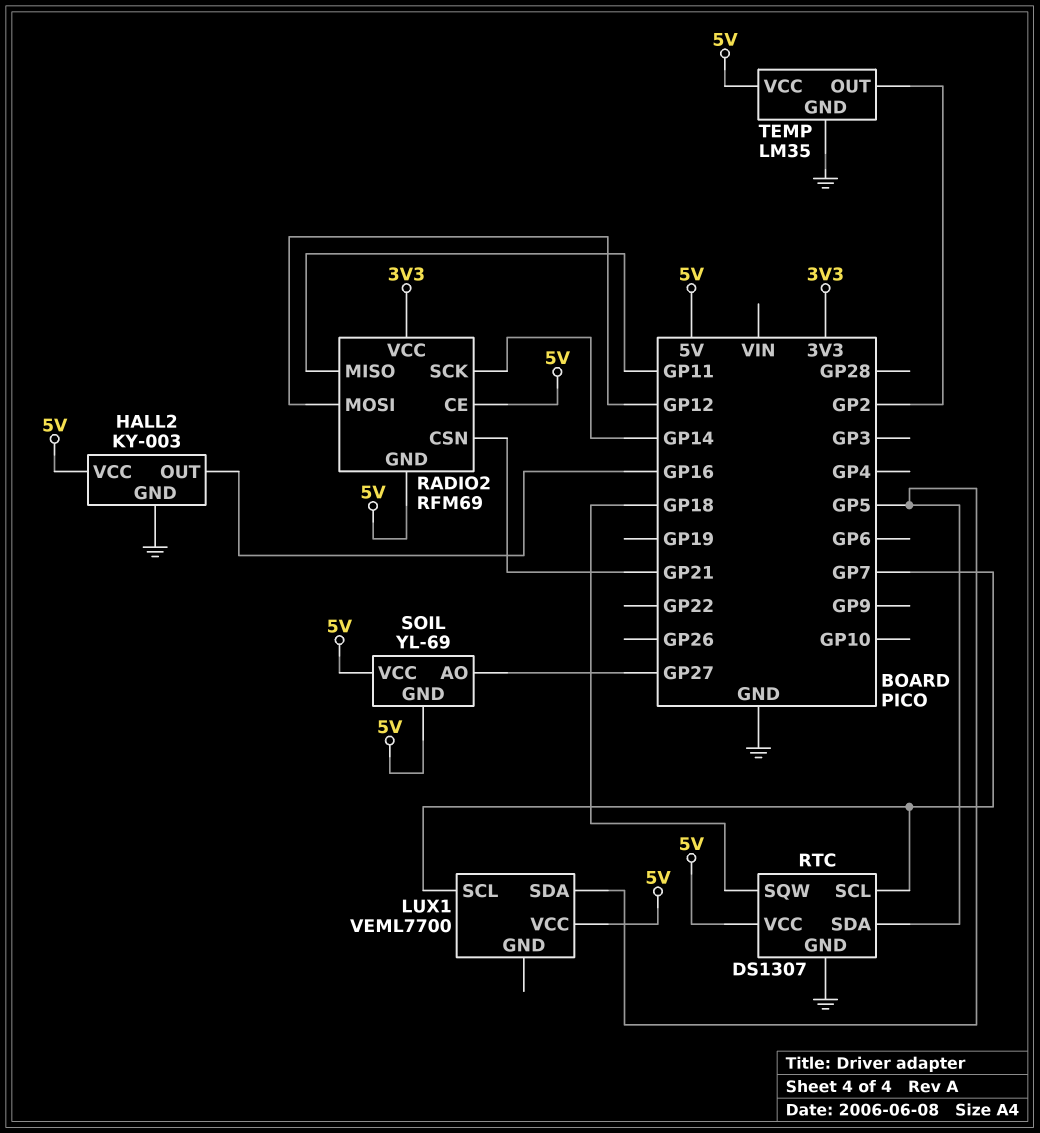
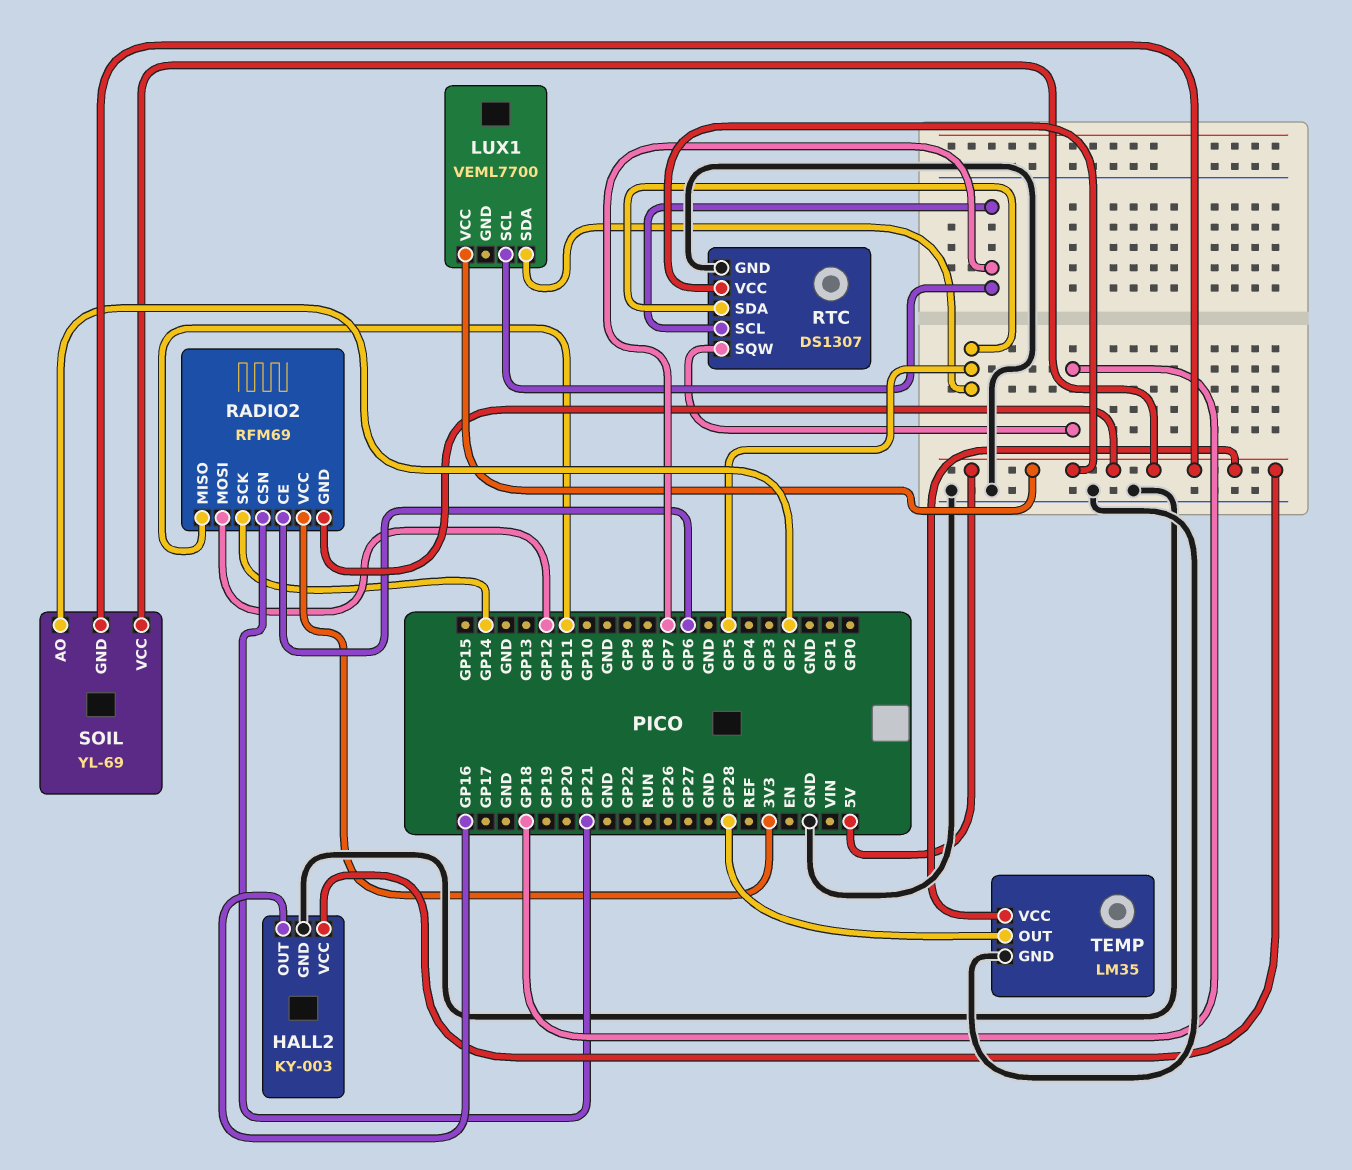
RADIO2 pin CE: 5V -> GP6
SOIL pin AO: GP27 -> GP2
TEMP pin OUT: GP2 -> GP28

